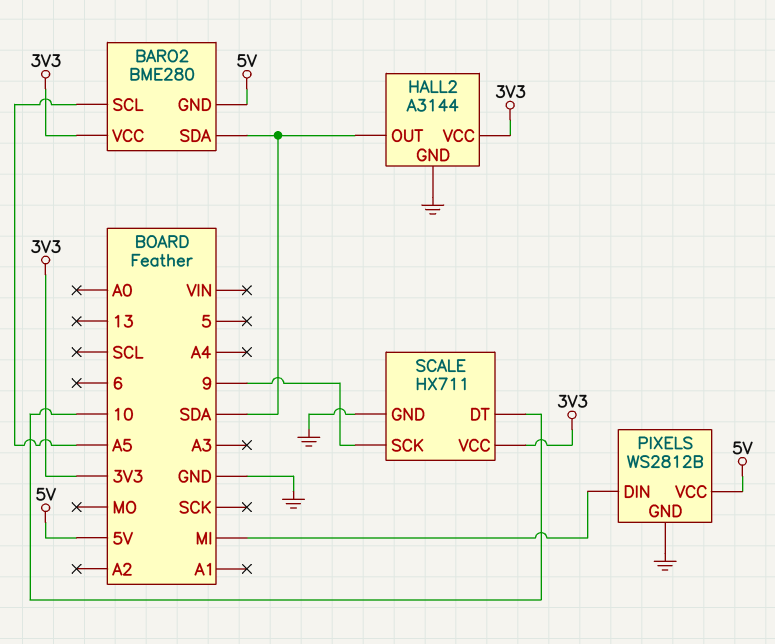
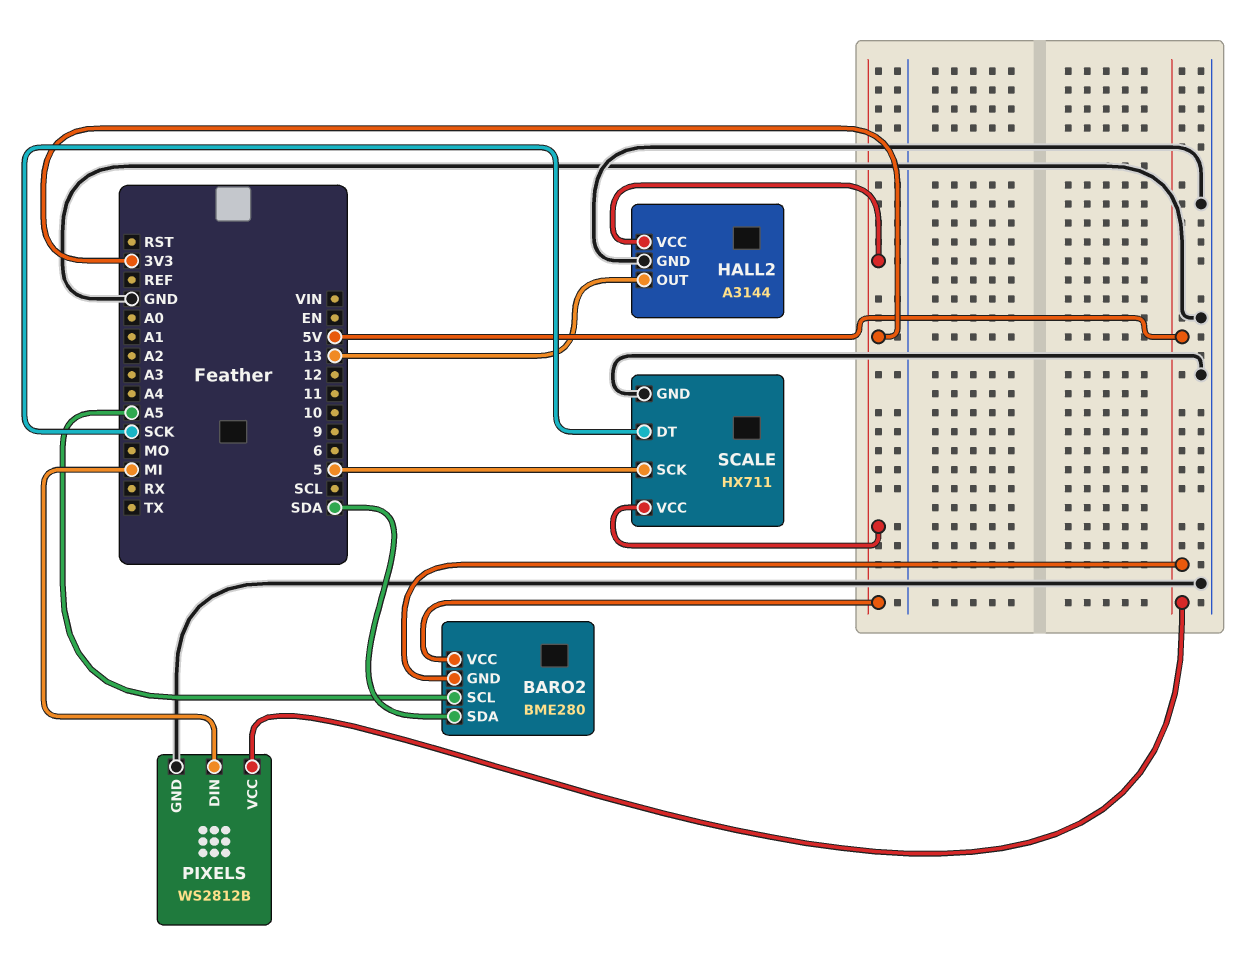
HALL2 pin OUT: SDA -> 13
SCALE pin DT: 10 -> SCK
SCALE pin SCK: 9 -> 5

